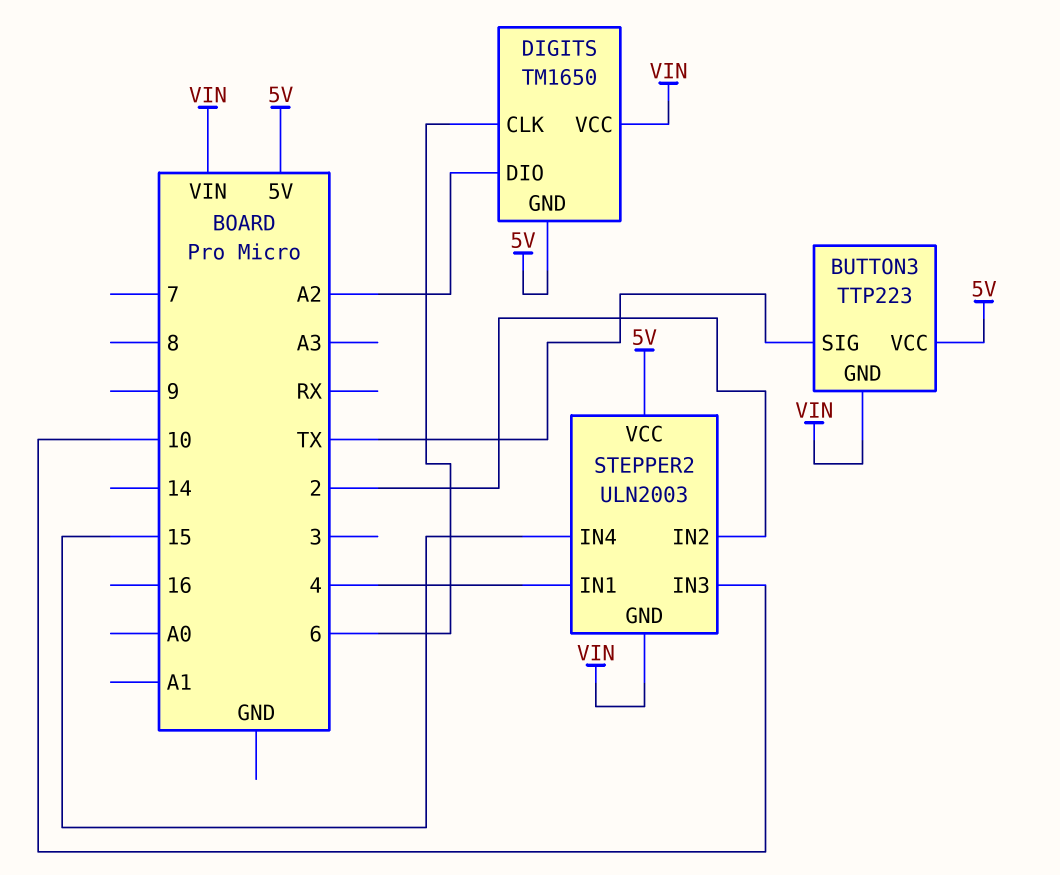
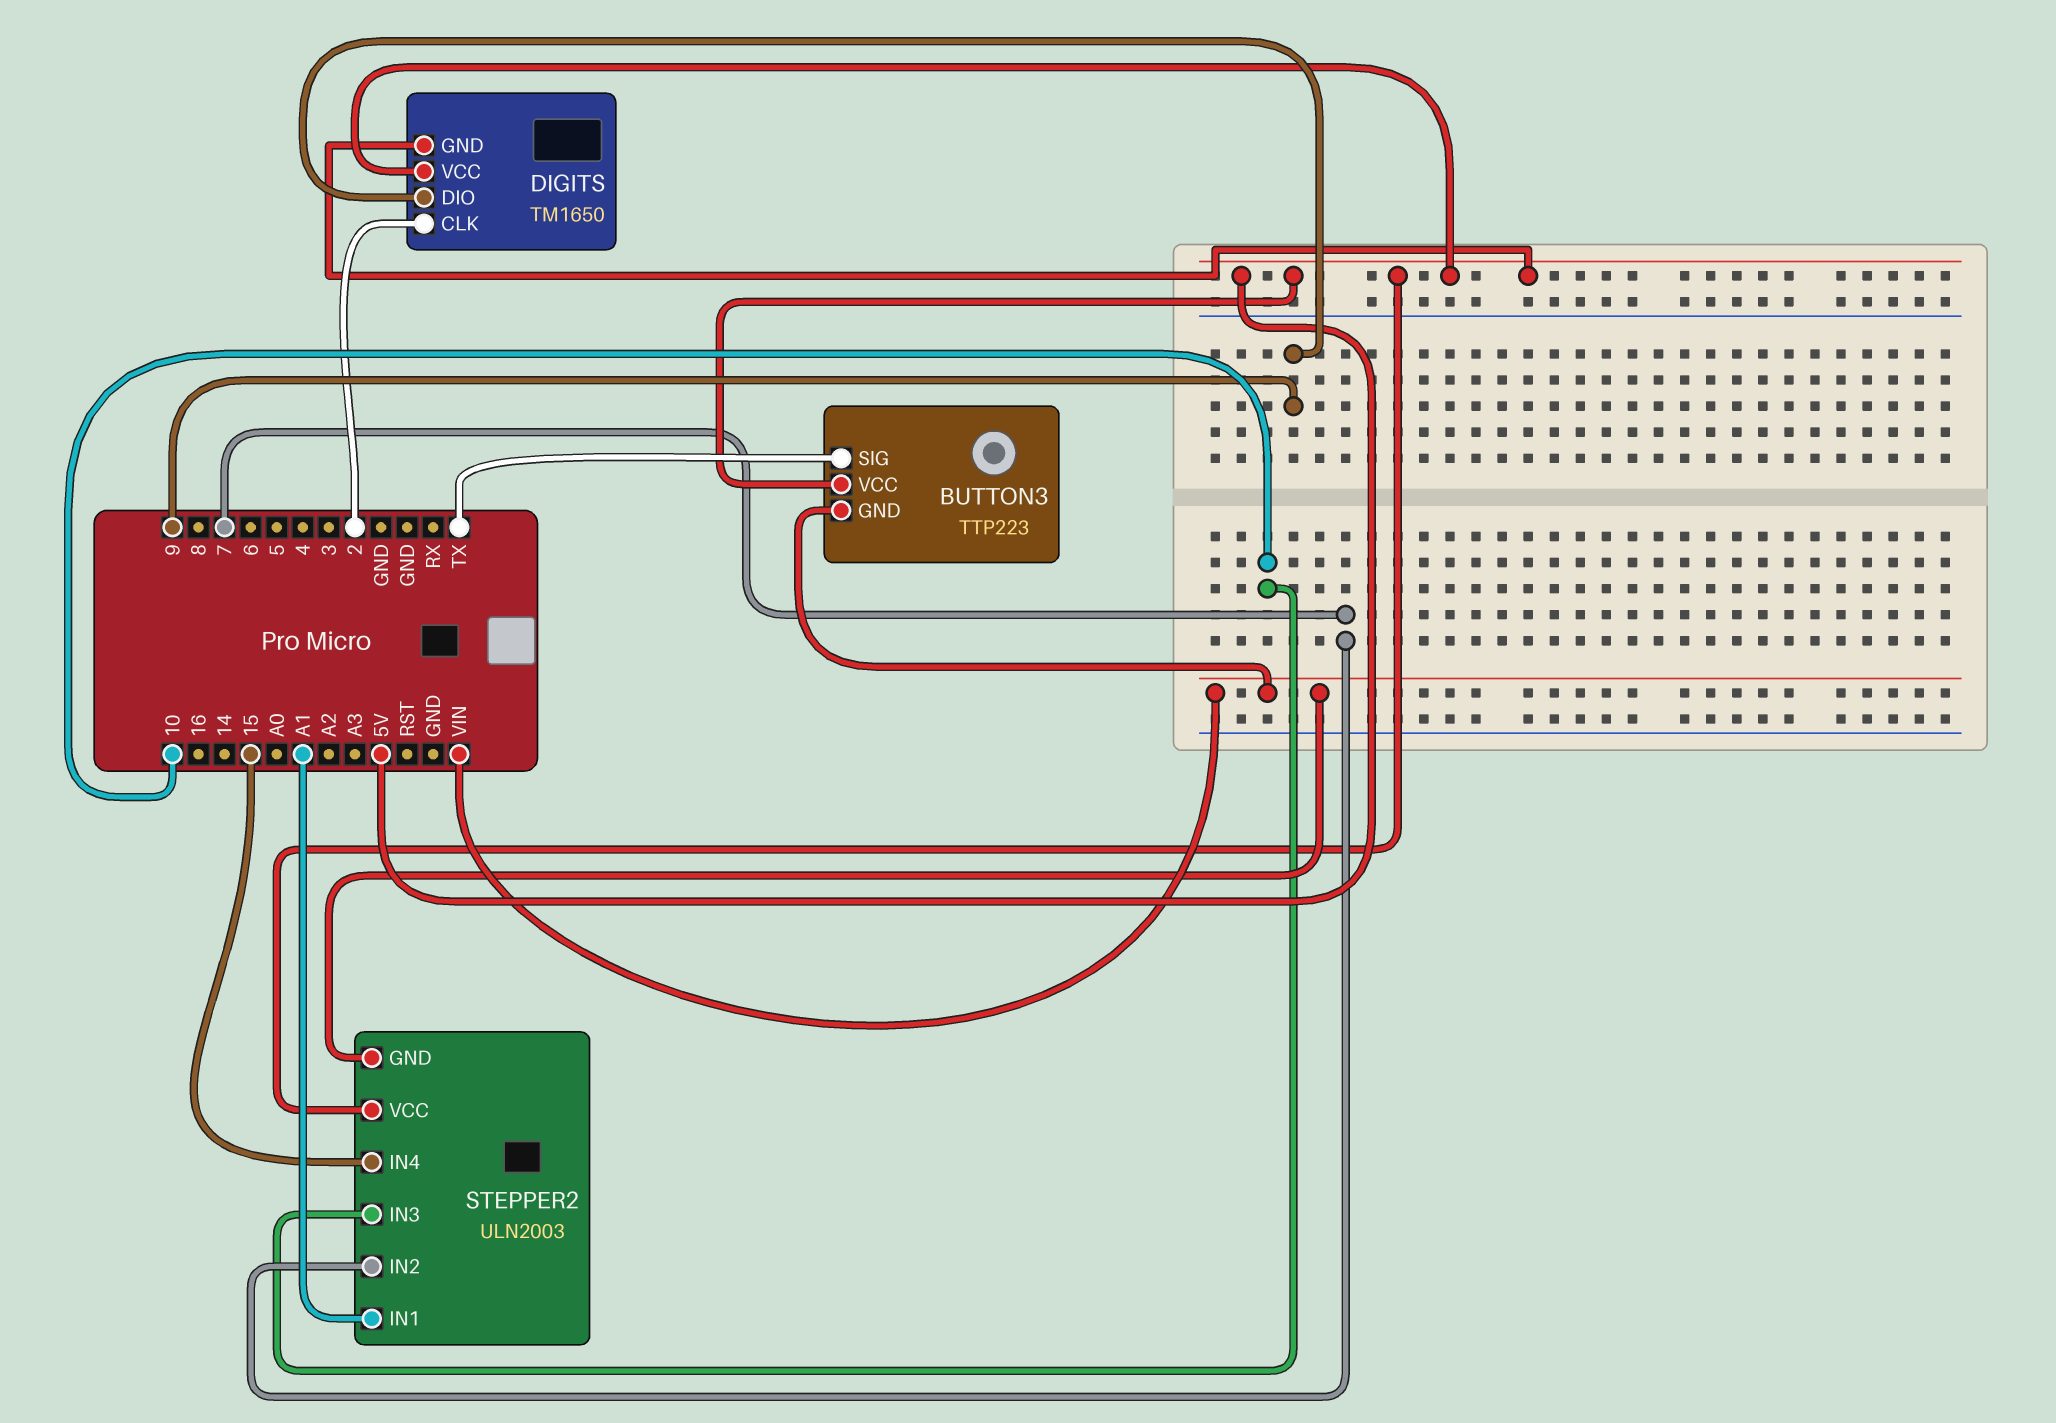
DIGITS pin CLK: 6 -> 2
DIGITS pin DIO: A2 -> 9
DIGITS pin VCC: VIN -> 5V
STEPPER2 pin IN1: 4 -> A1
STEPPER2 pin IN2: 2 -> 7

